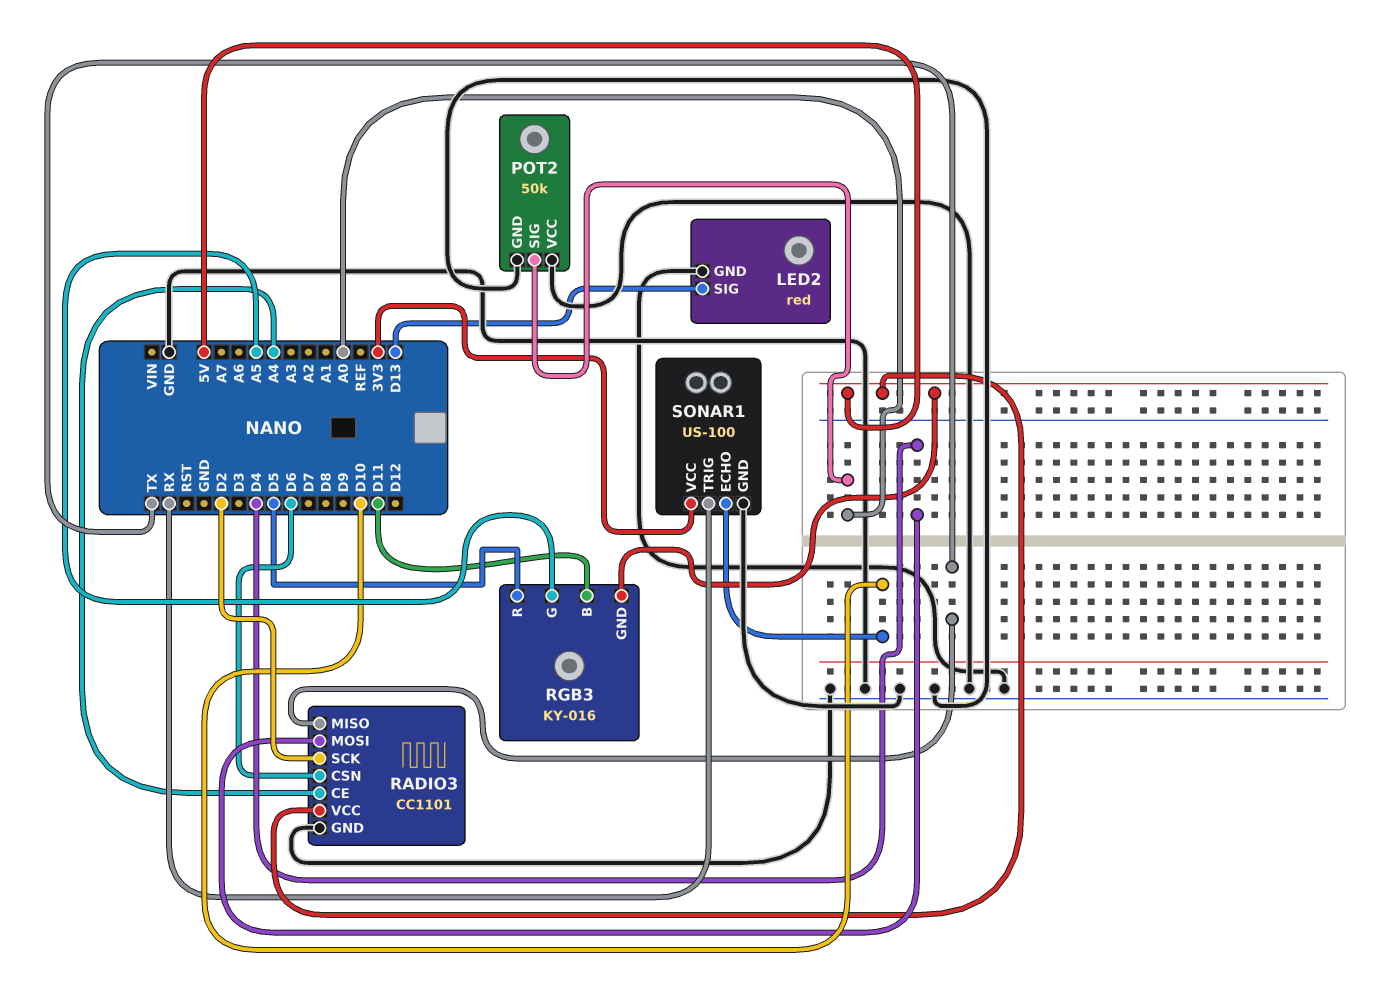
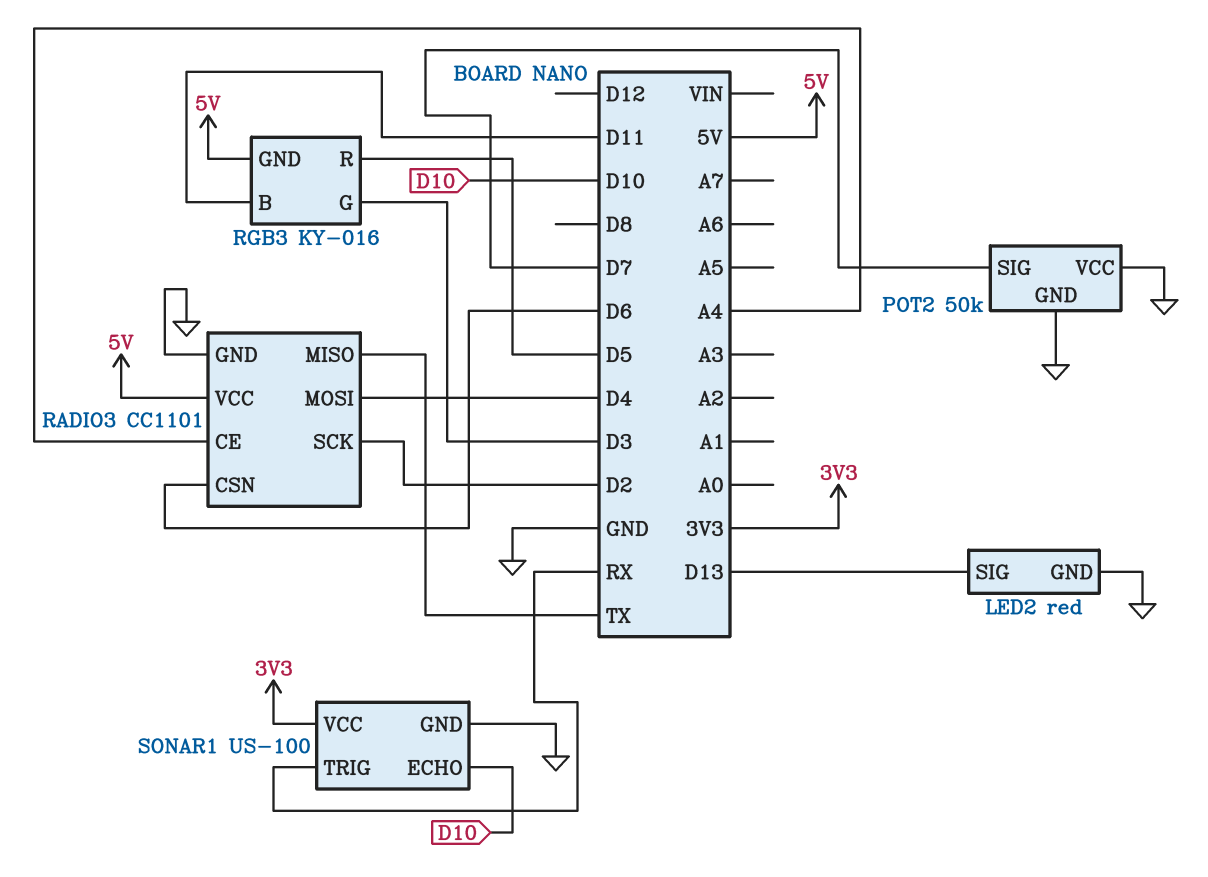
POT2 pin SIG: A0 -> D7
RGB3 pin G: A5 -> D3

